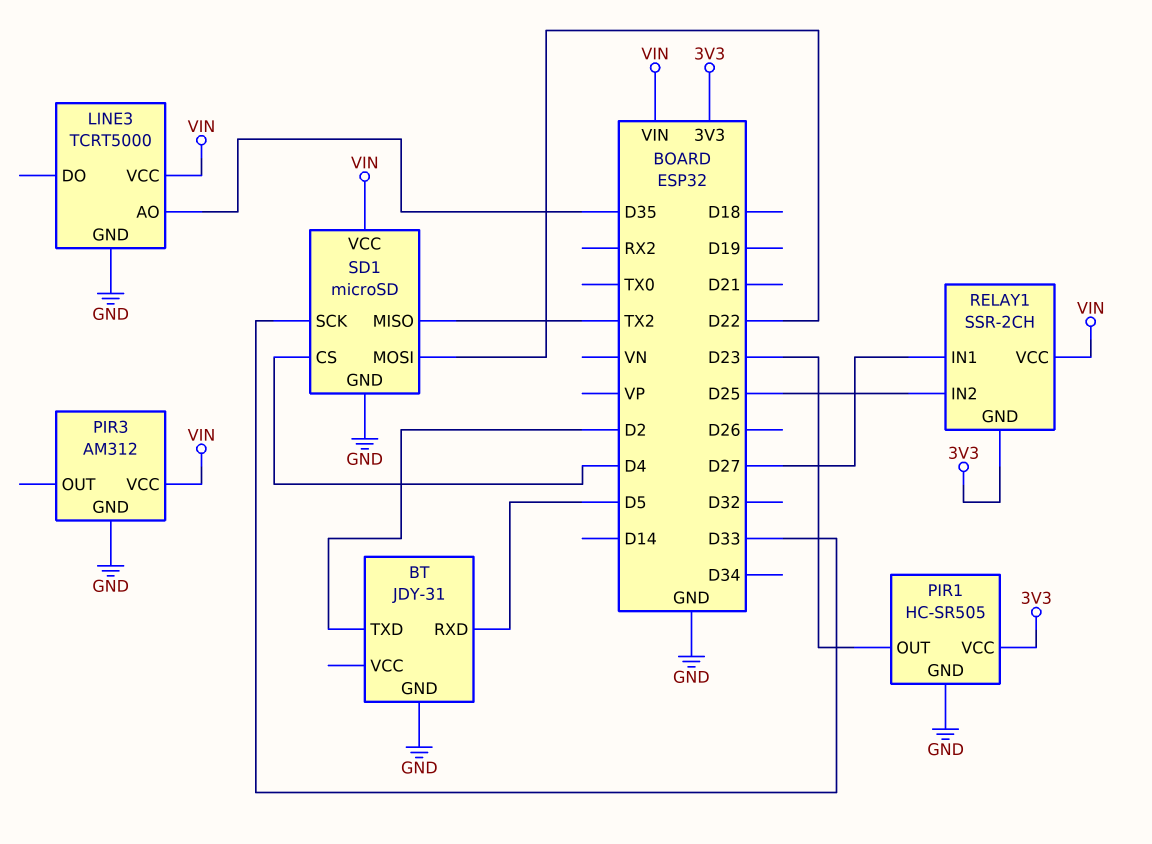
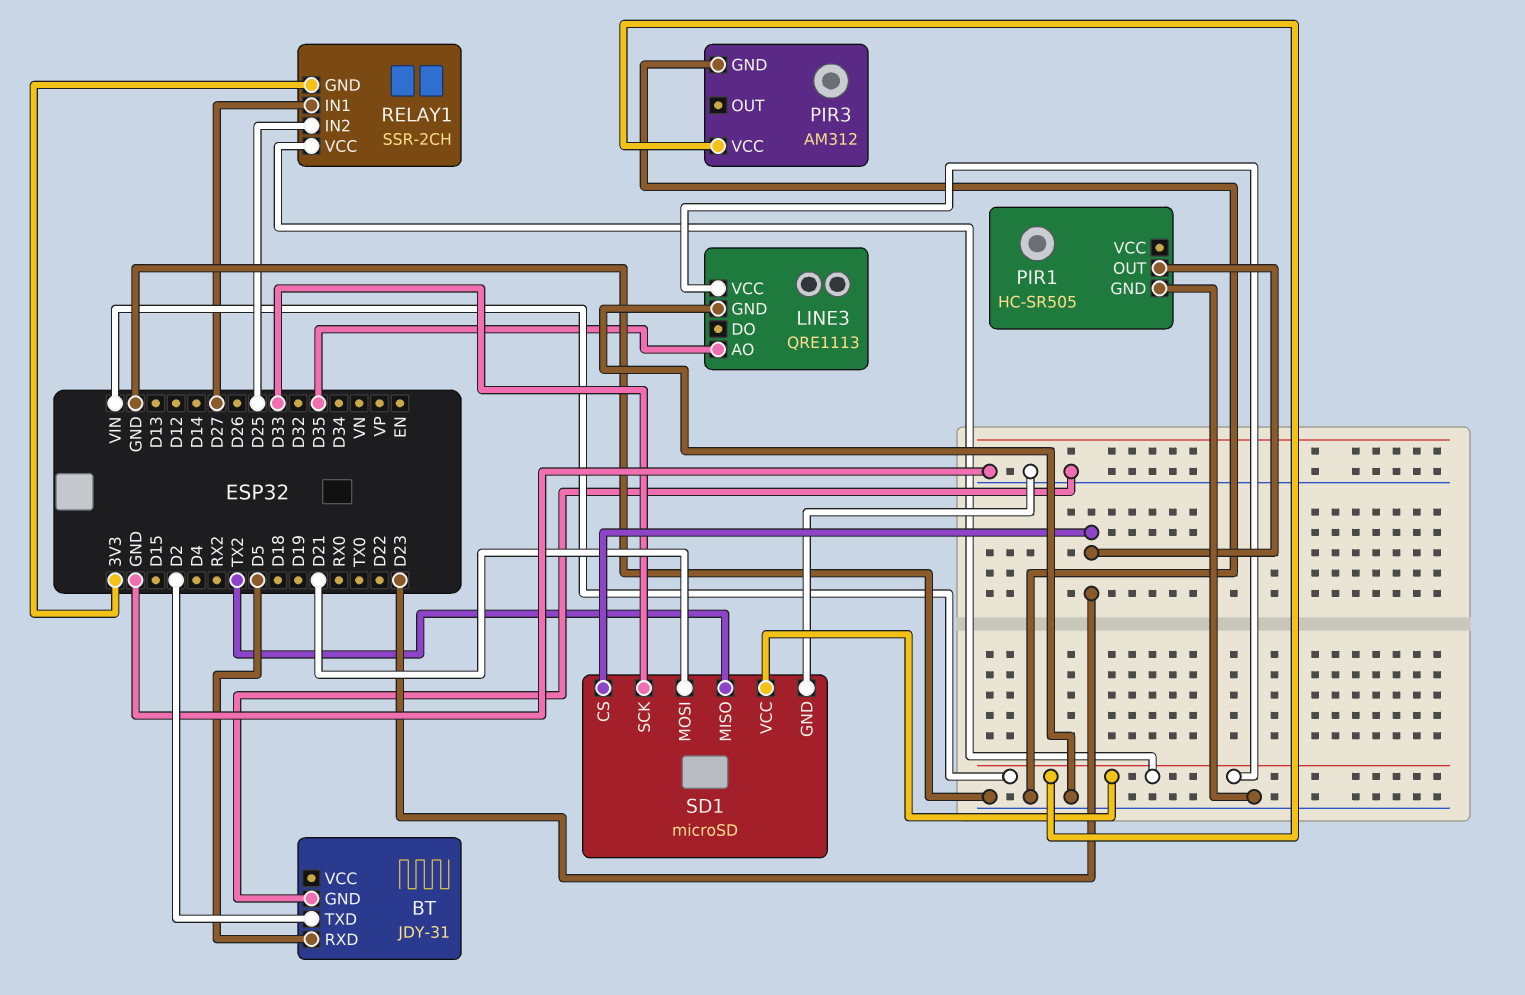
LINE3: TCRT5000 -> QRE1113
PIR1 pin VCC: 3V3 -> none
SD1 pin CS: D4 -> D23
SD1 pin MOSI: D22 -> D21

